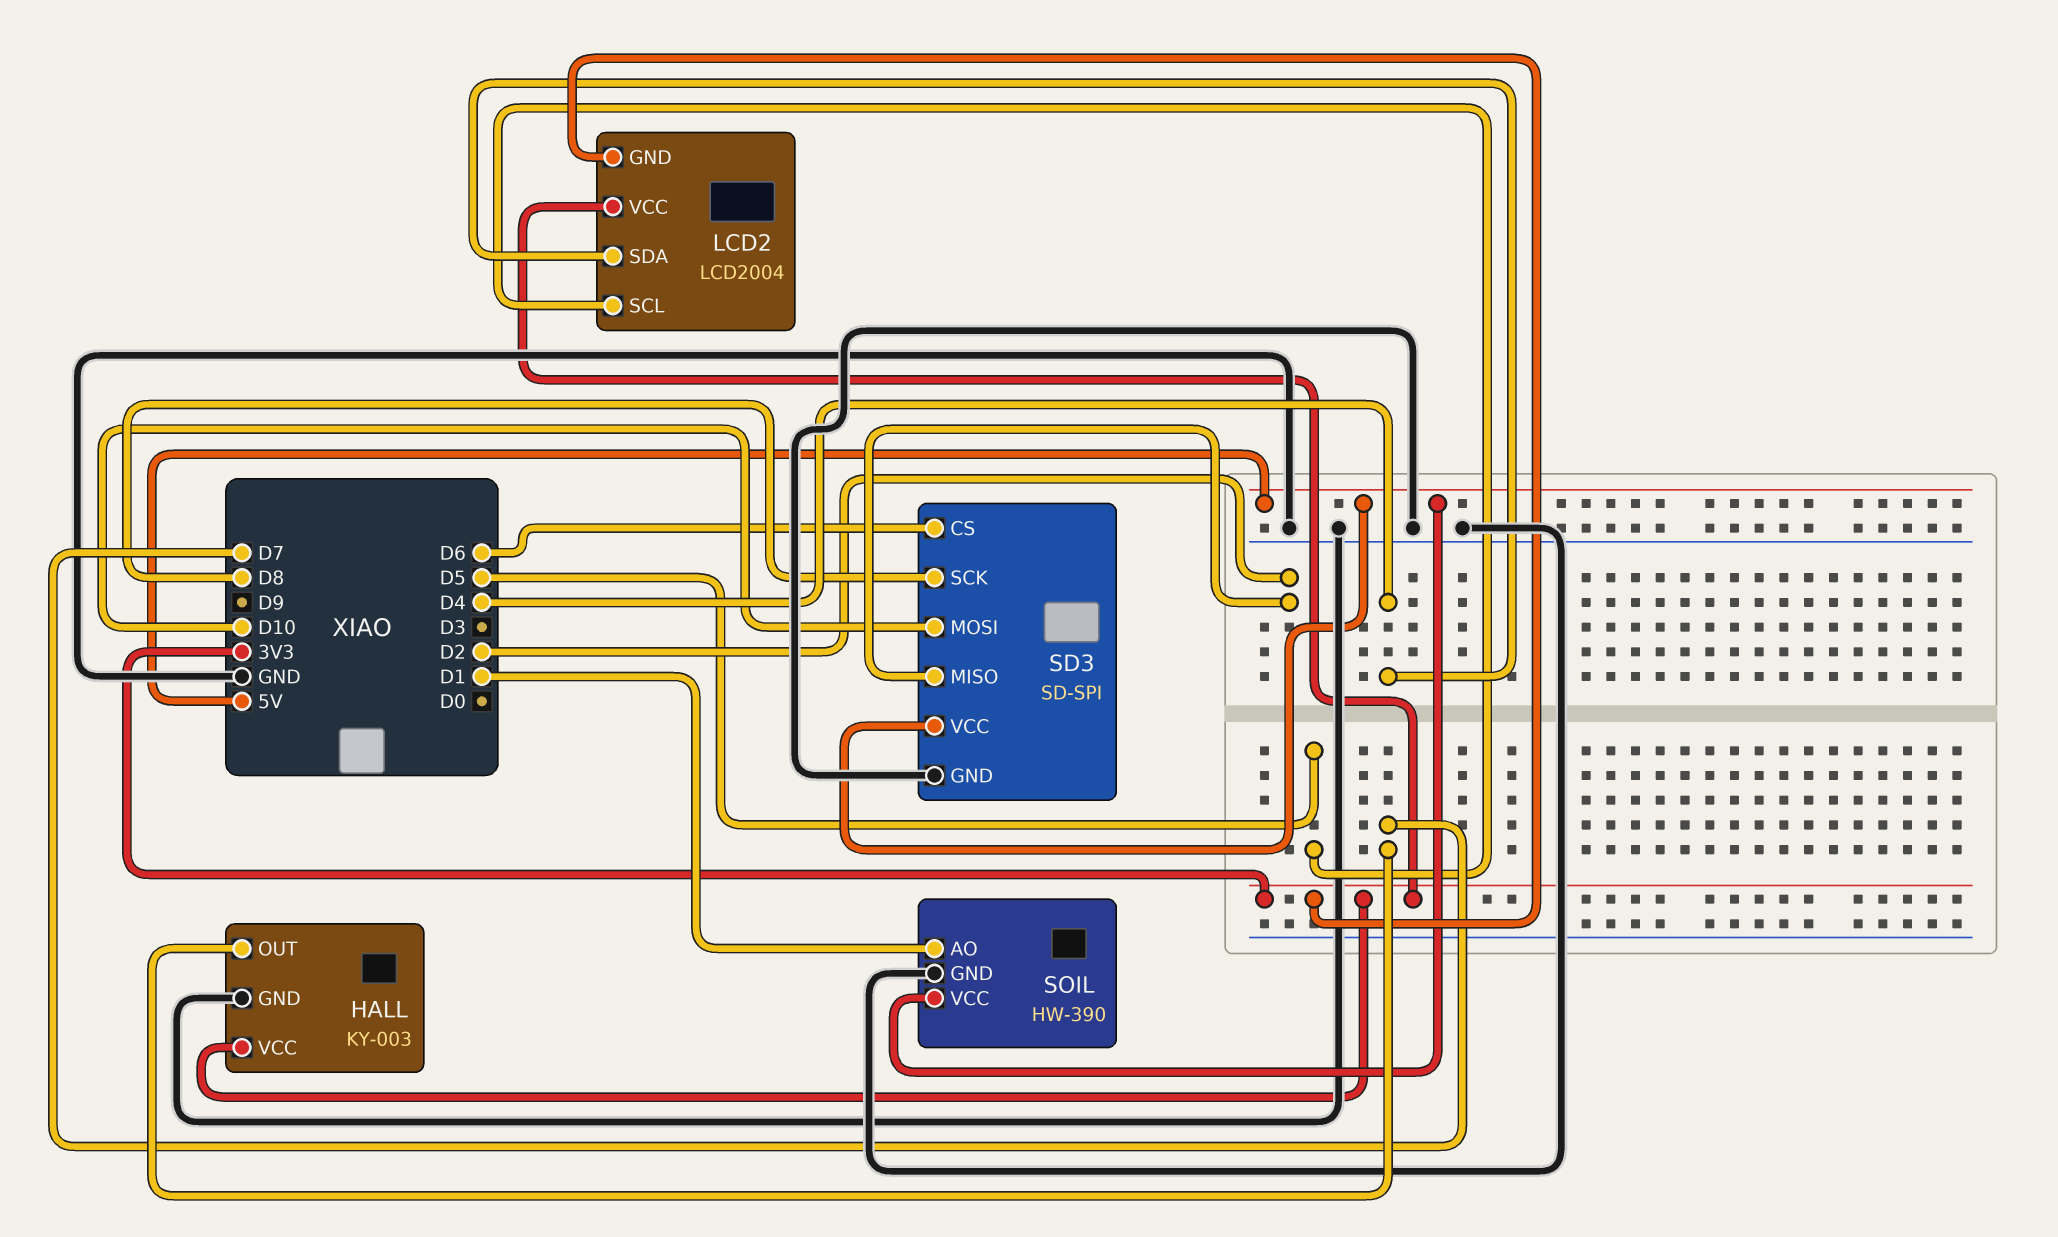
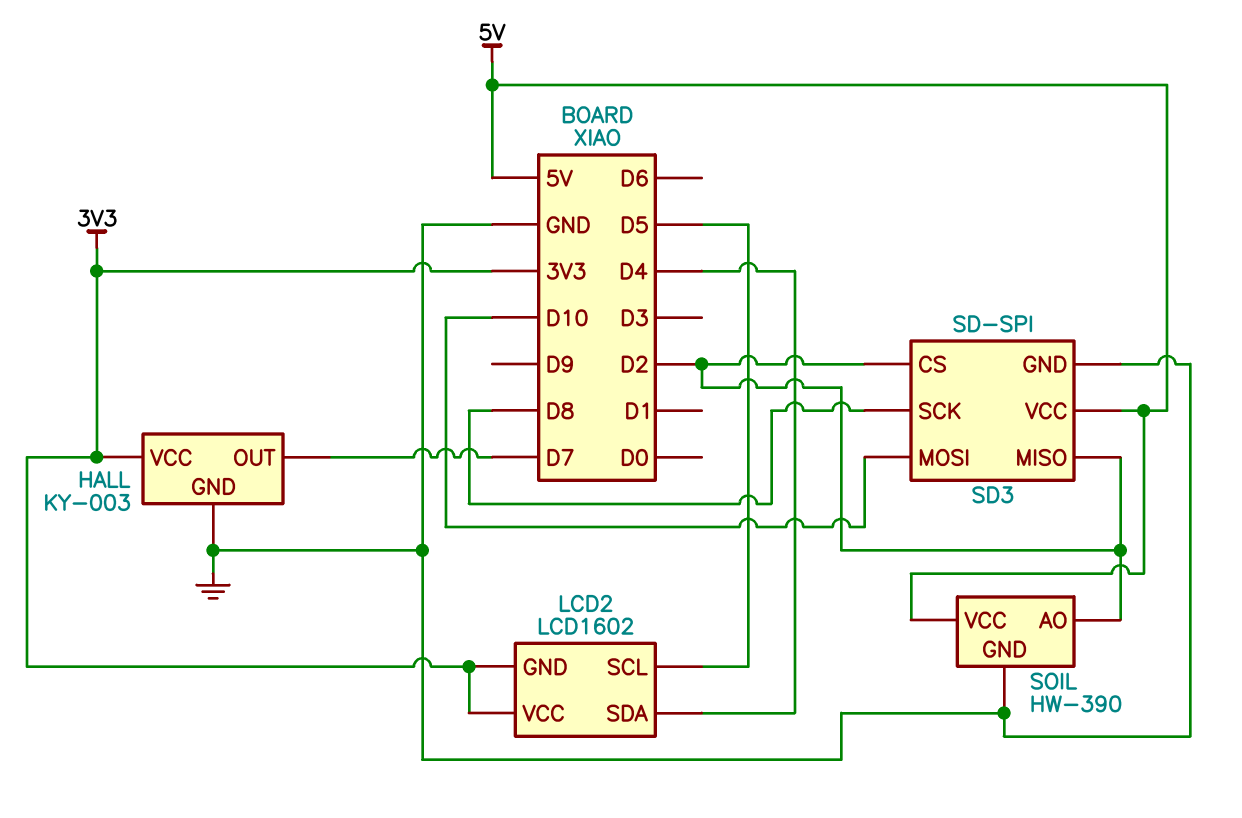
LCD2: LCD2004 -> LCD1602
SD3 pin CS: D6 -> D2
SOIL pin AO: D1 -> D2

